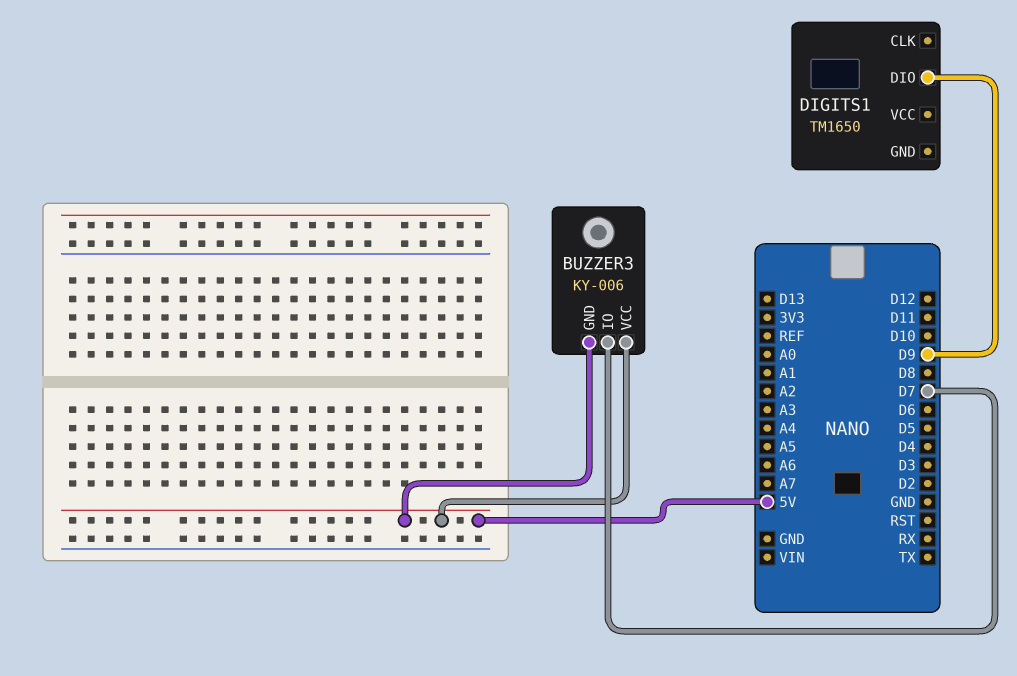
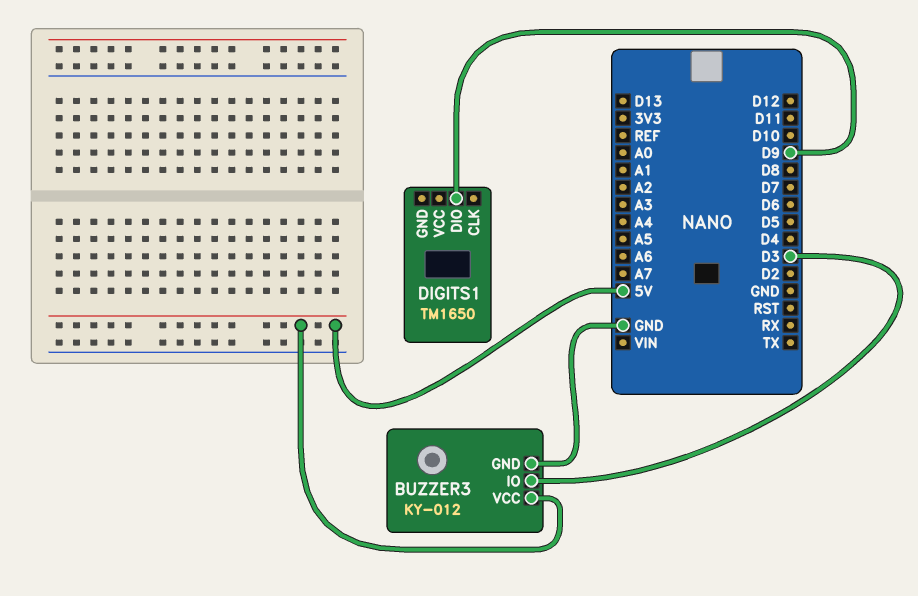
BUZZER3: KY-006 -> KY-012
BUZZER3 pin GND: 5V -> GND
BUZZER3 pin IO: D7 -> D3

